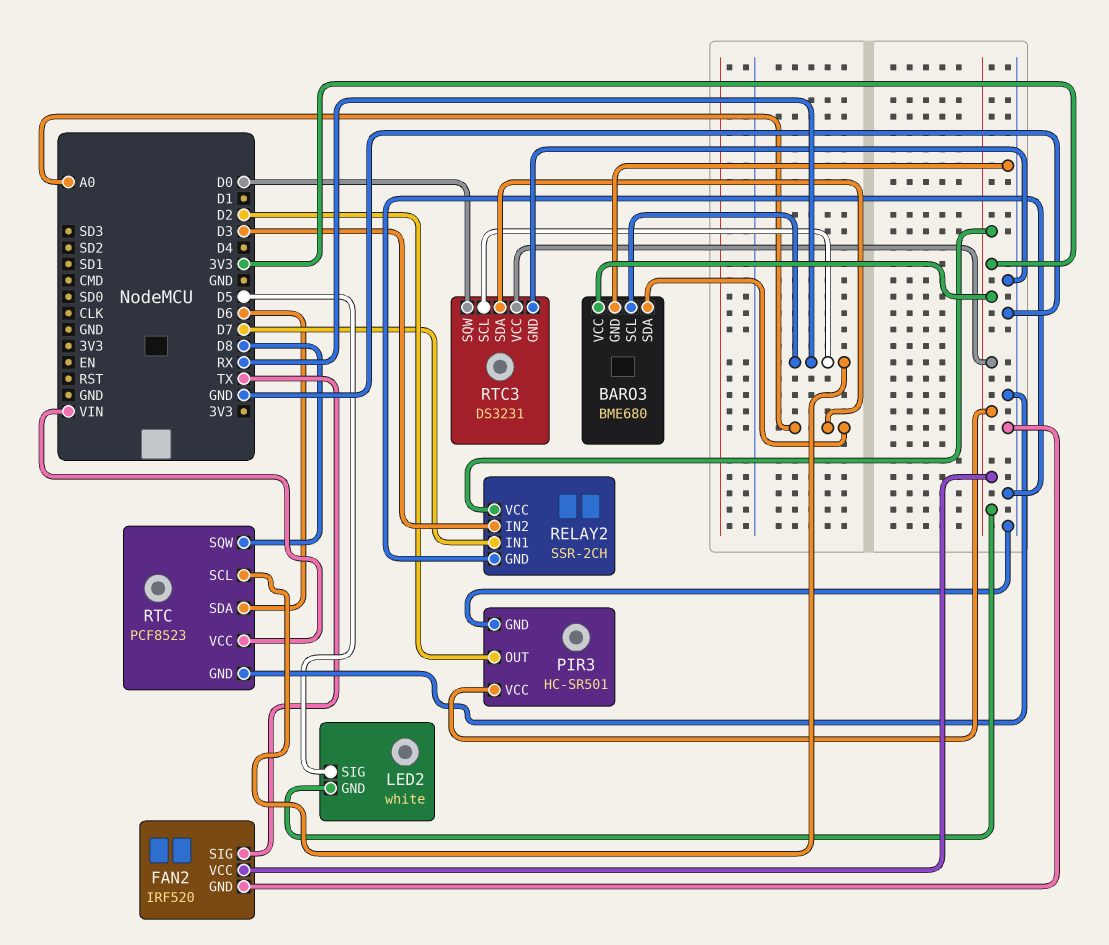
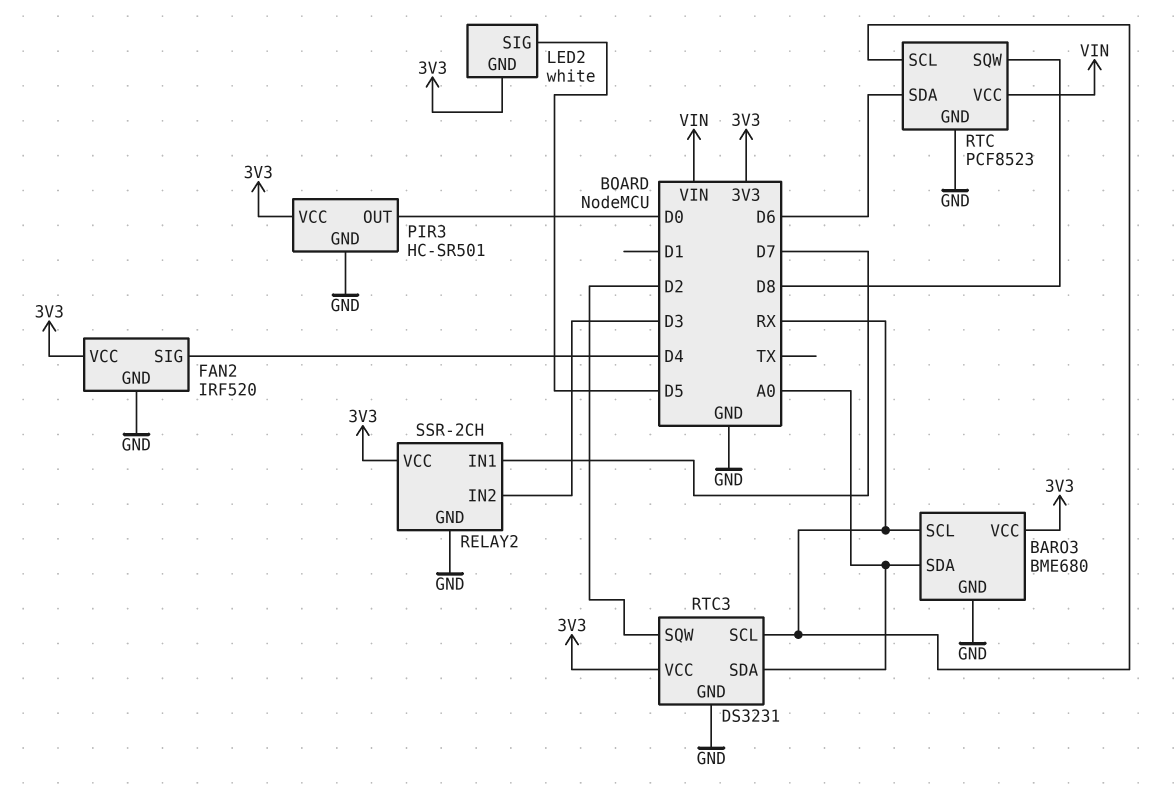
FAN2 pin SIG: TX -> D4
PIR3 pin OUT: D2 -> D0
RTC3 pin SQW: D0 -> D2

